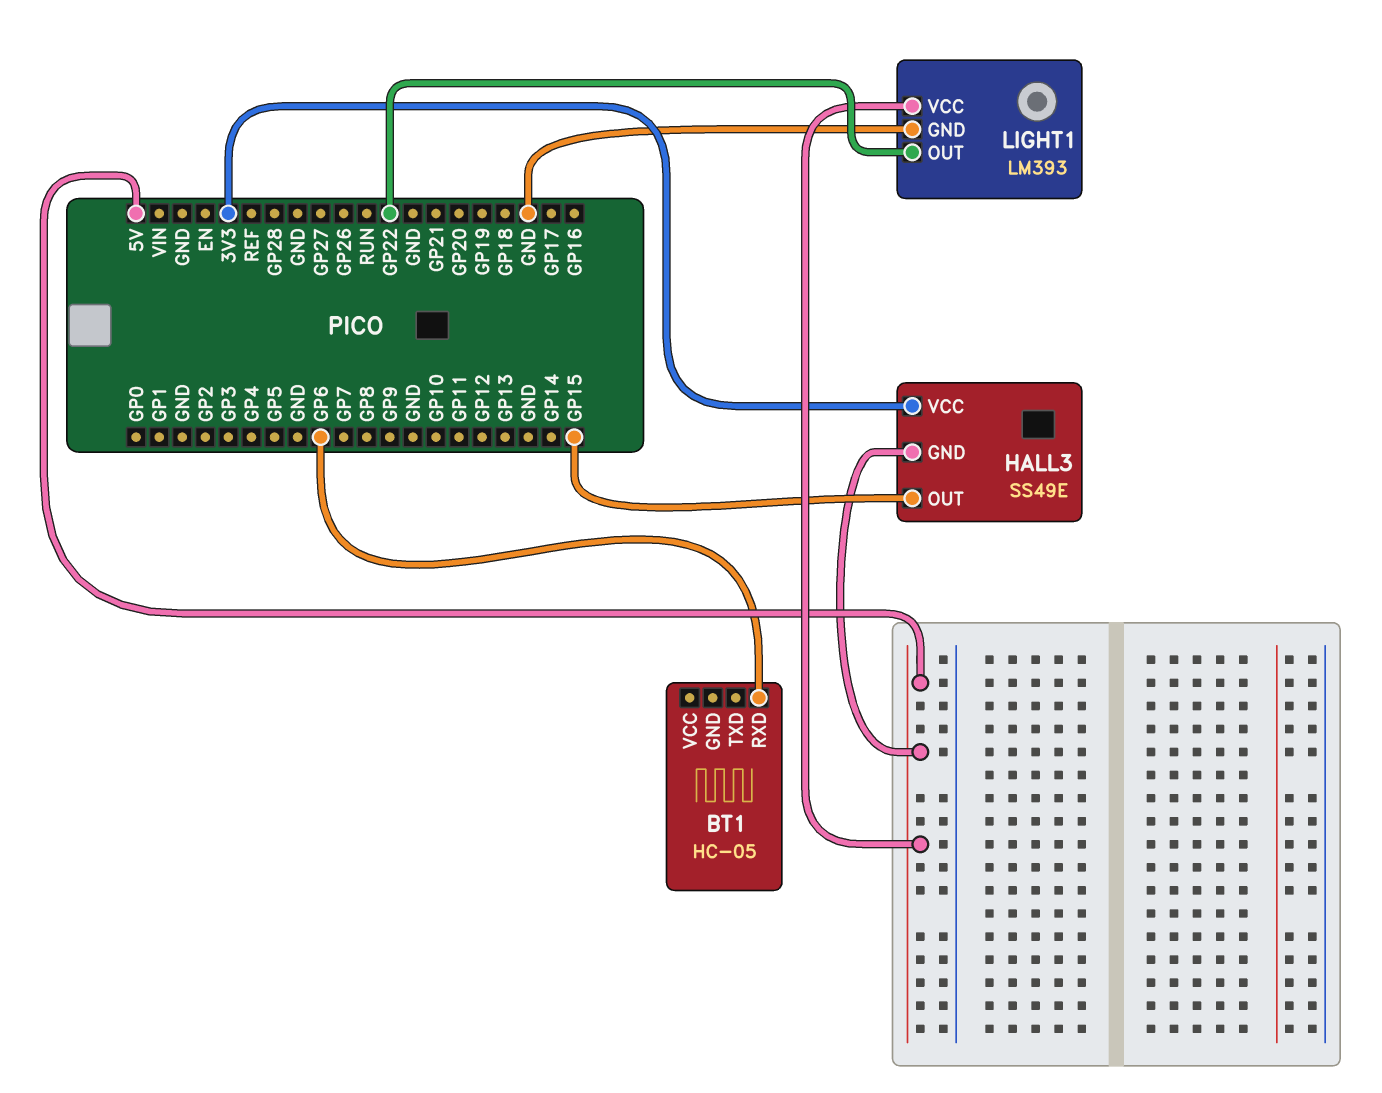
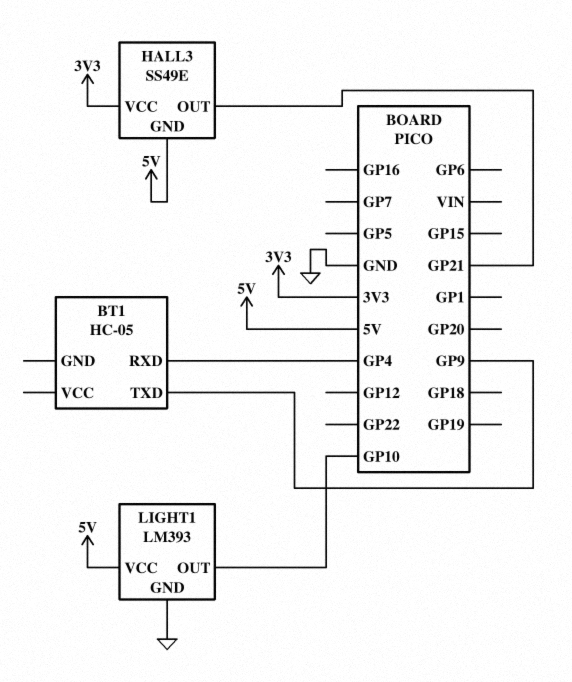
BT1 pin RXD: GP6 -> GP4
BT1 pin TXD: none -> GP9
HALL3 pin OUT: GP15 -> GP21
LIGHT1 pin OUT: GP22 -> GP10

